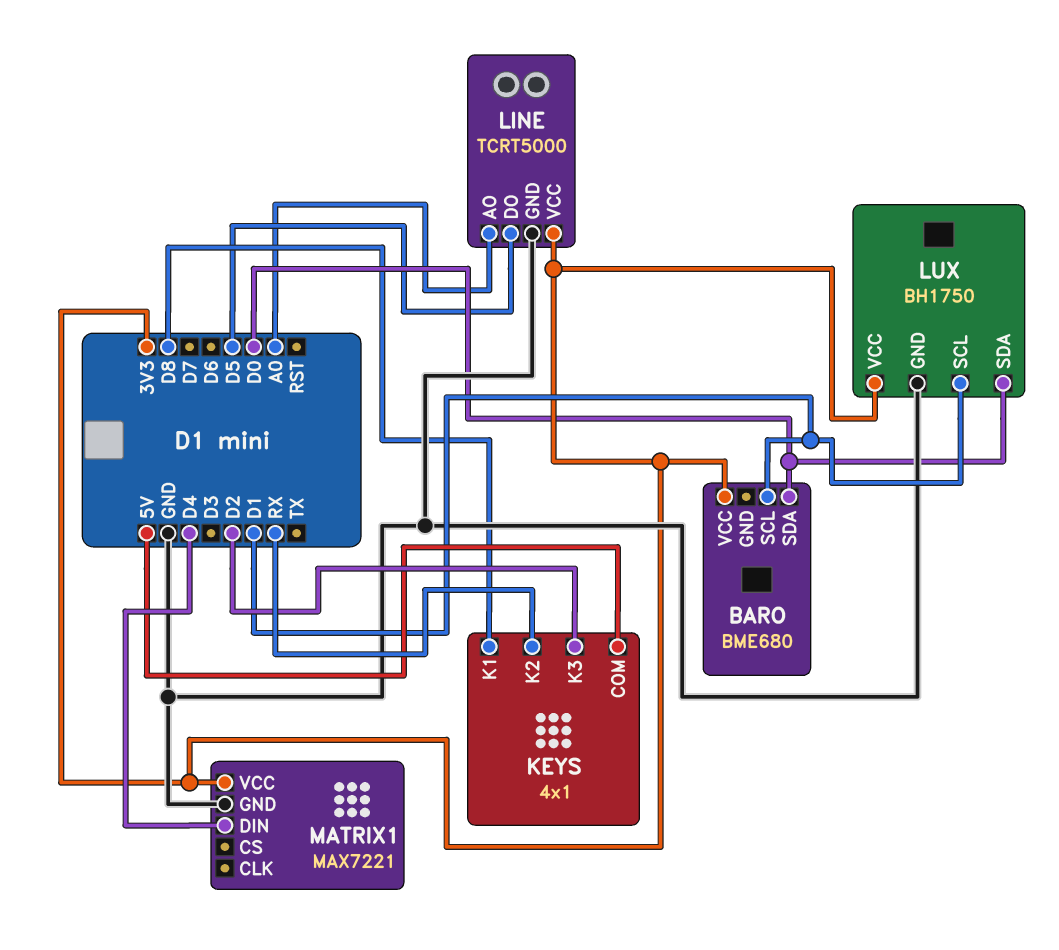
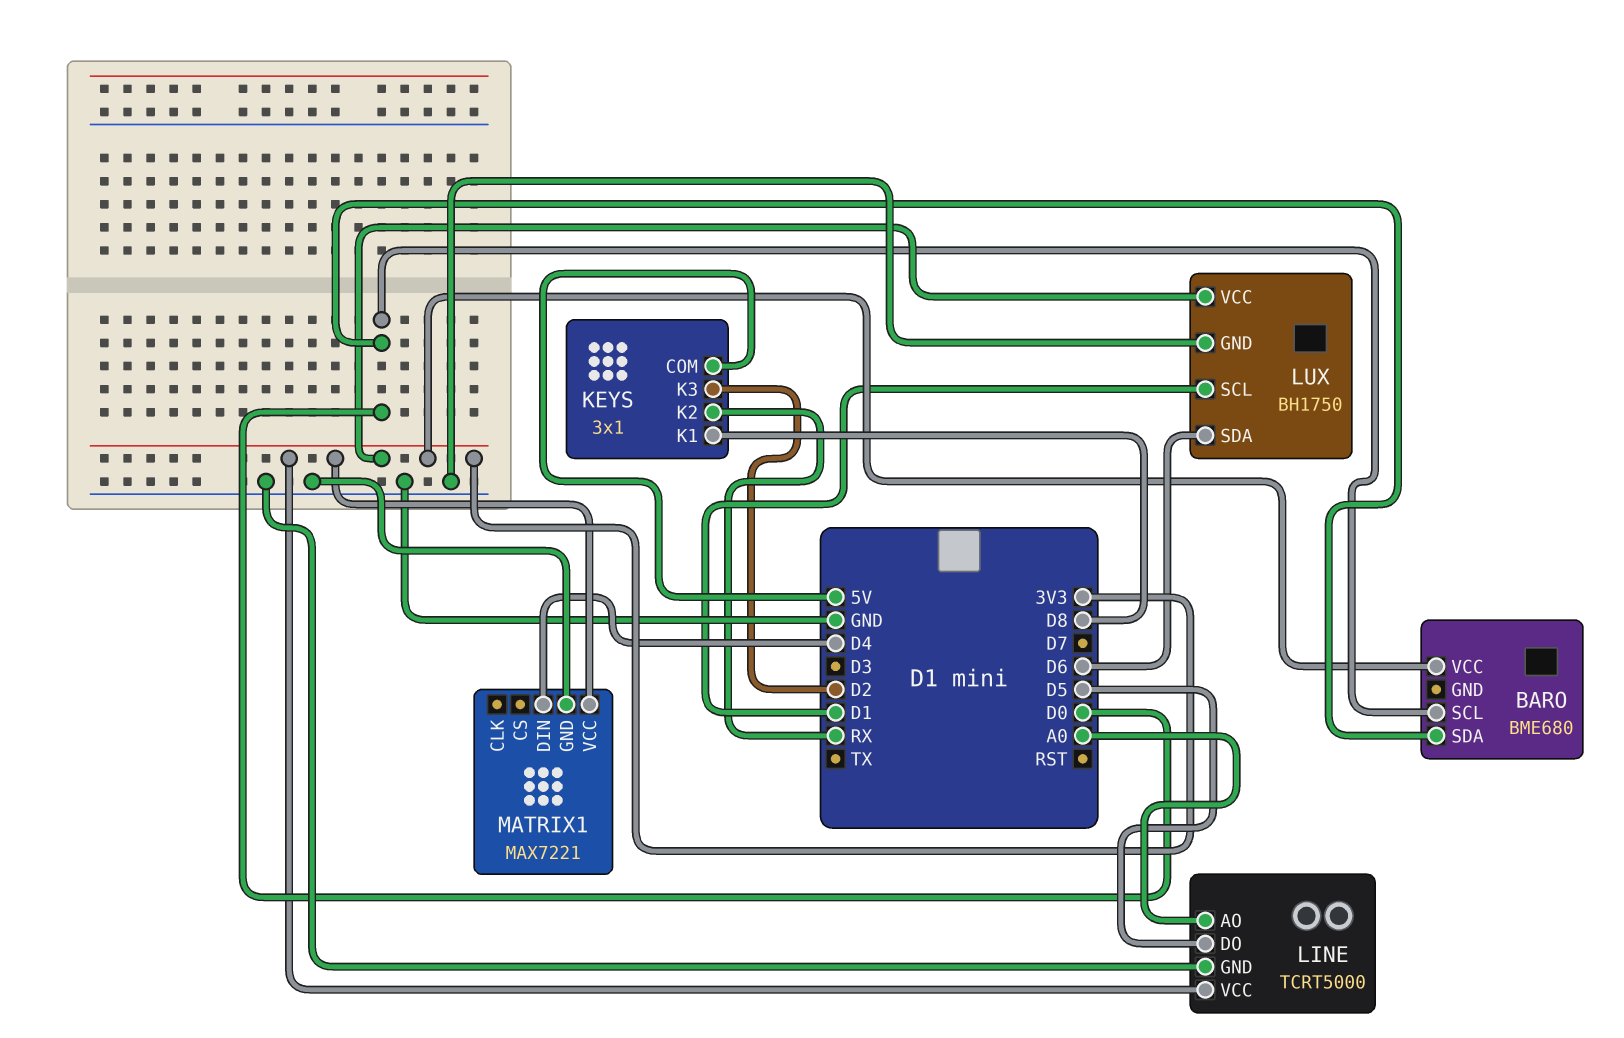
BARO pin SCL: D1 -> D0
KEYS: 4x1 -> 3x1
LUX pin SDA: D0 -> D6

